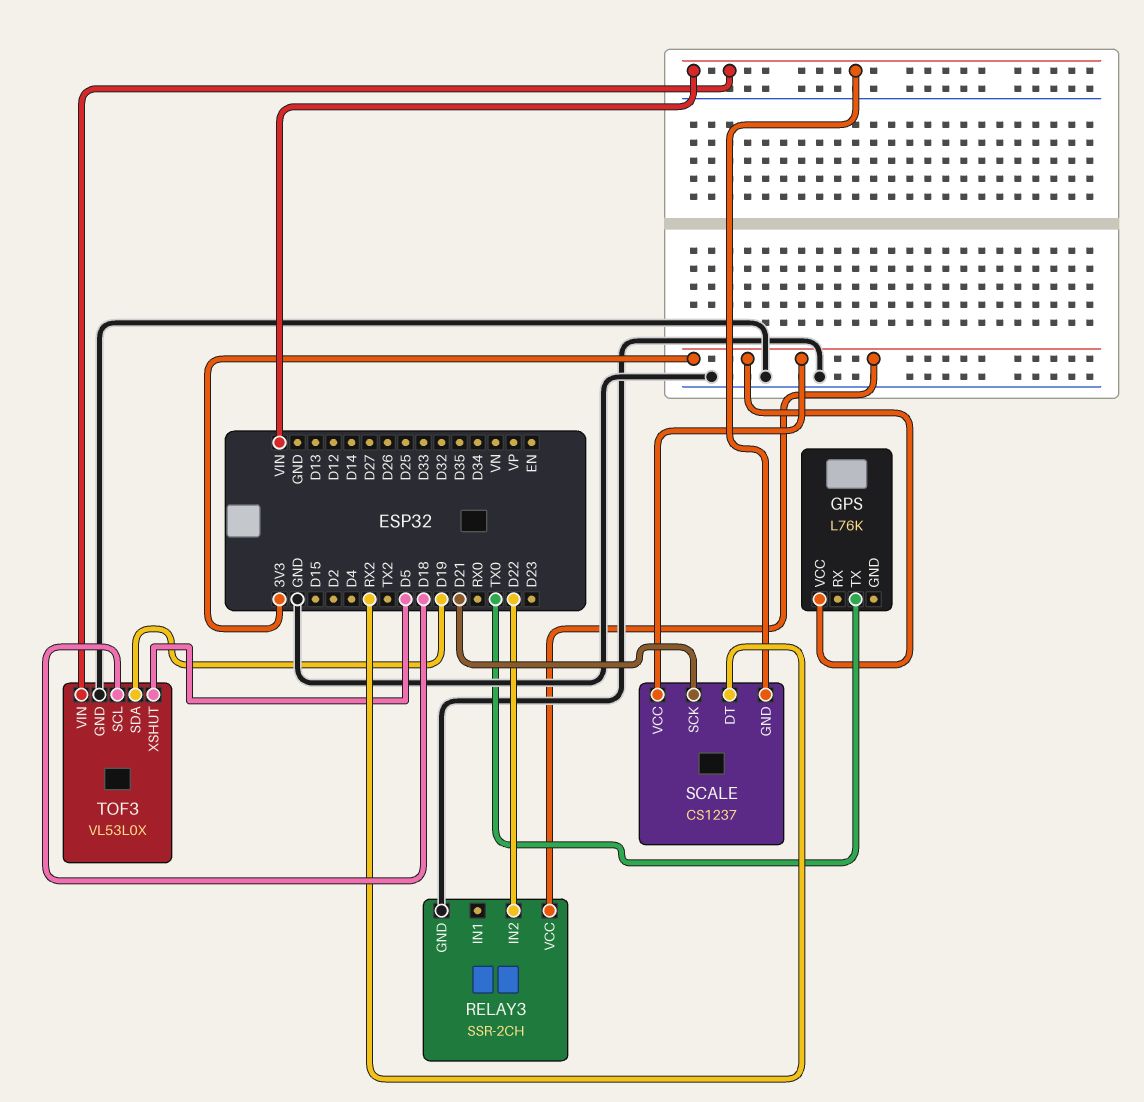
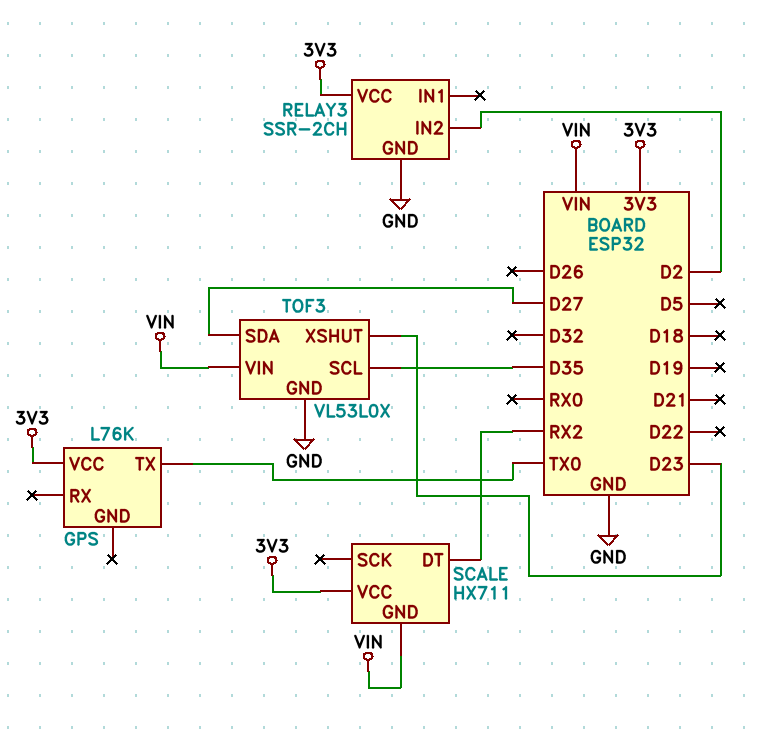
RELAY3 pin IN2: D22 -> D2
SCALE: CS1237 -> HX711
SCALE pin SCK: D21 -> none
TOF3 pin SCL: D18 -> D35
TOF3 pin SDA: D19 -> D27
TOF3 pin XSHUT: D5 -> D23

